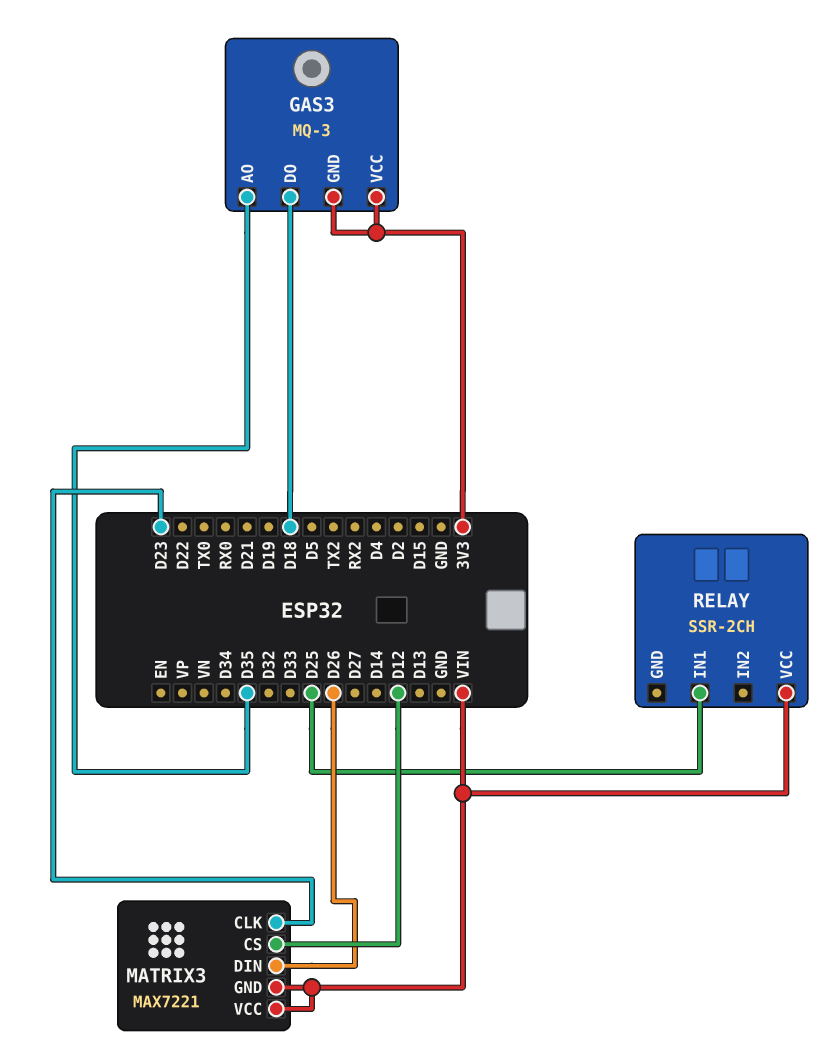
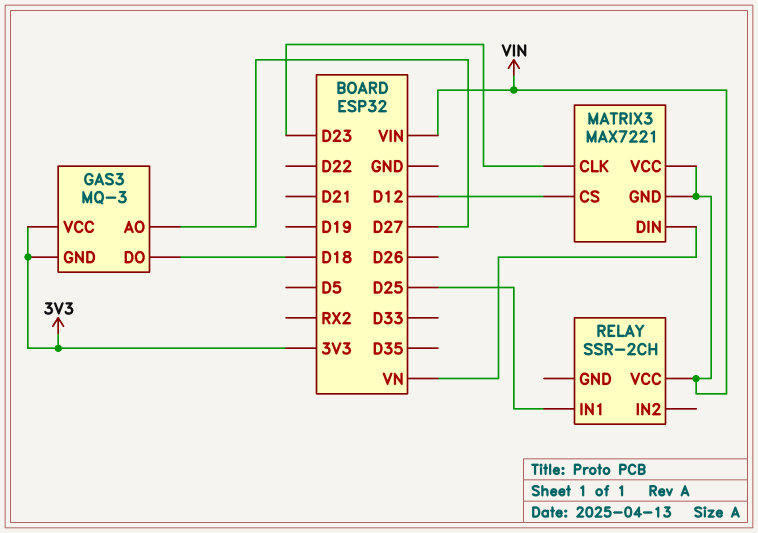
GAS3 pin AO: D35 -> D27
MATRIX3 pin DIN: D26 -> VN

